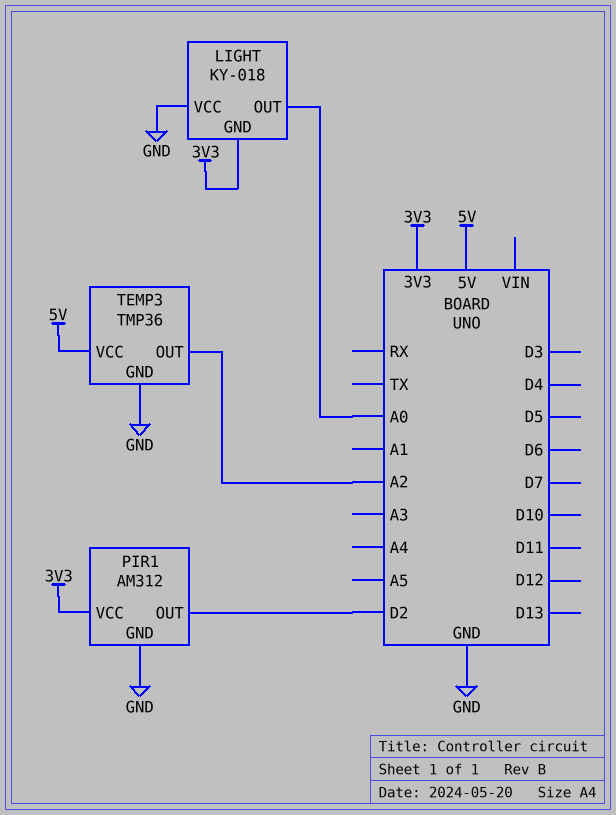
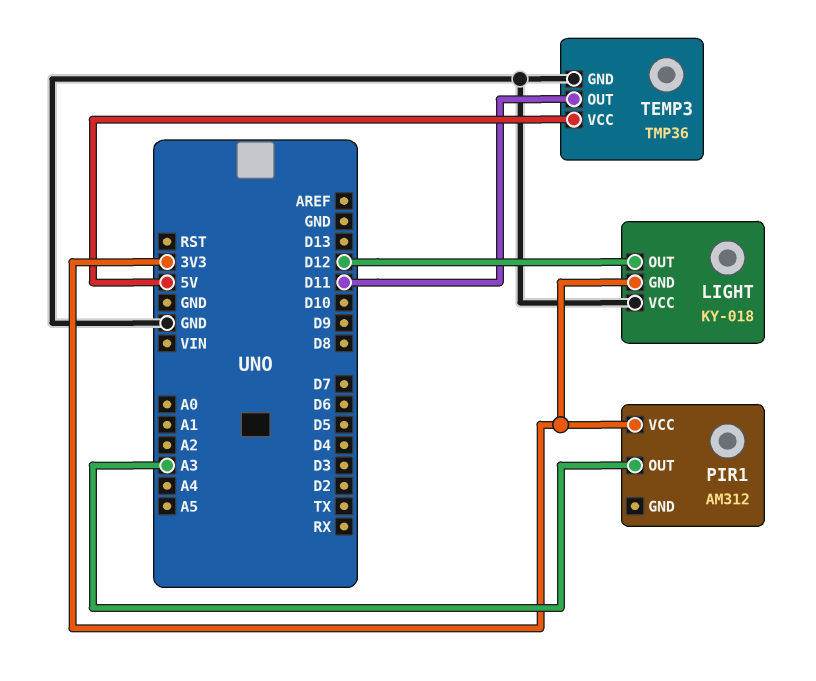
LIGHT pin OUT: A0 -> D12
PIR1 pin GND: GND -> none
PIR1 pin OUT: D2 -> A3
TEMP3 pin OUT: A2 -> D11

